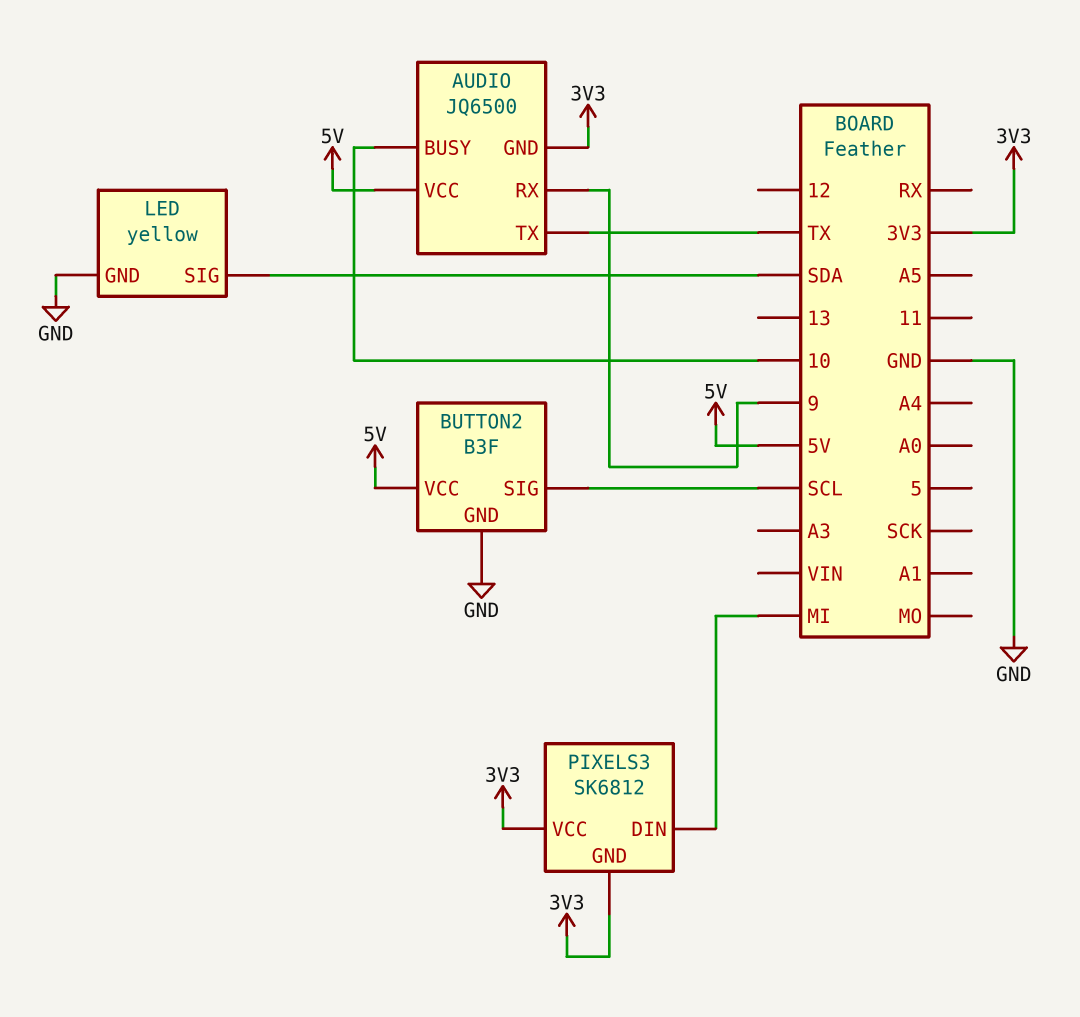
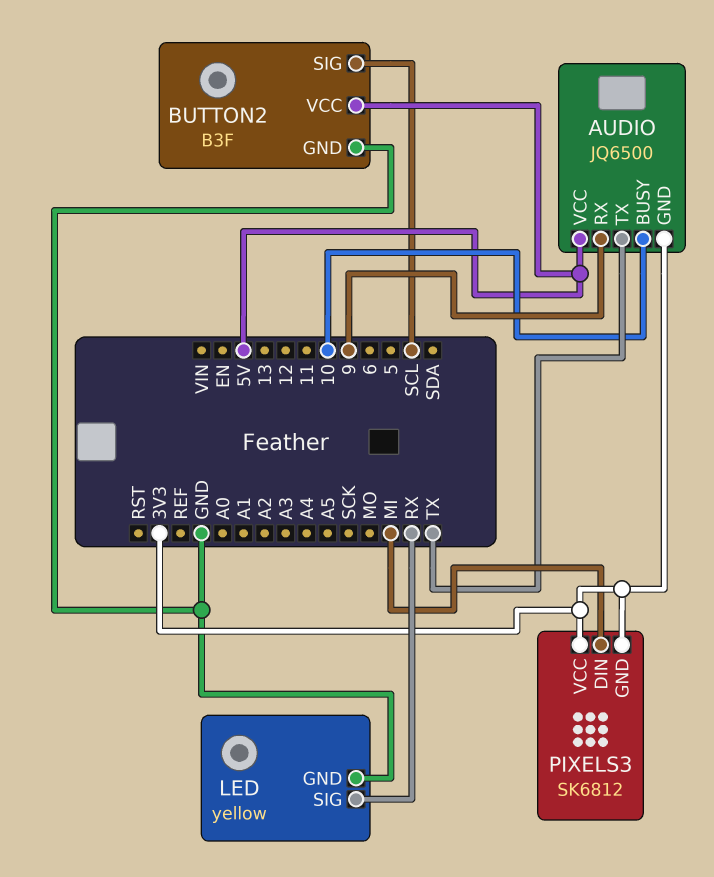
LED pin SIG: SDA -> RX

